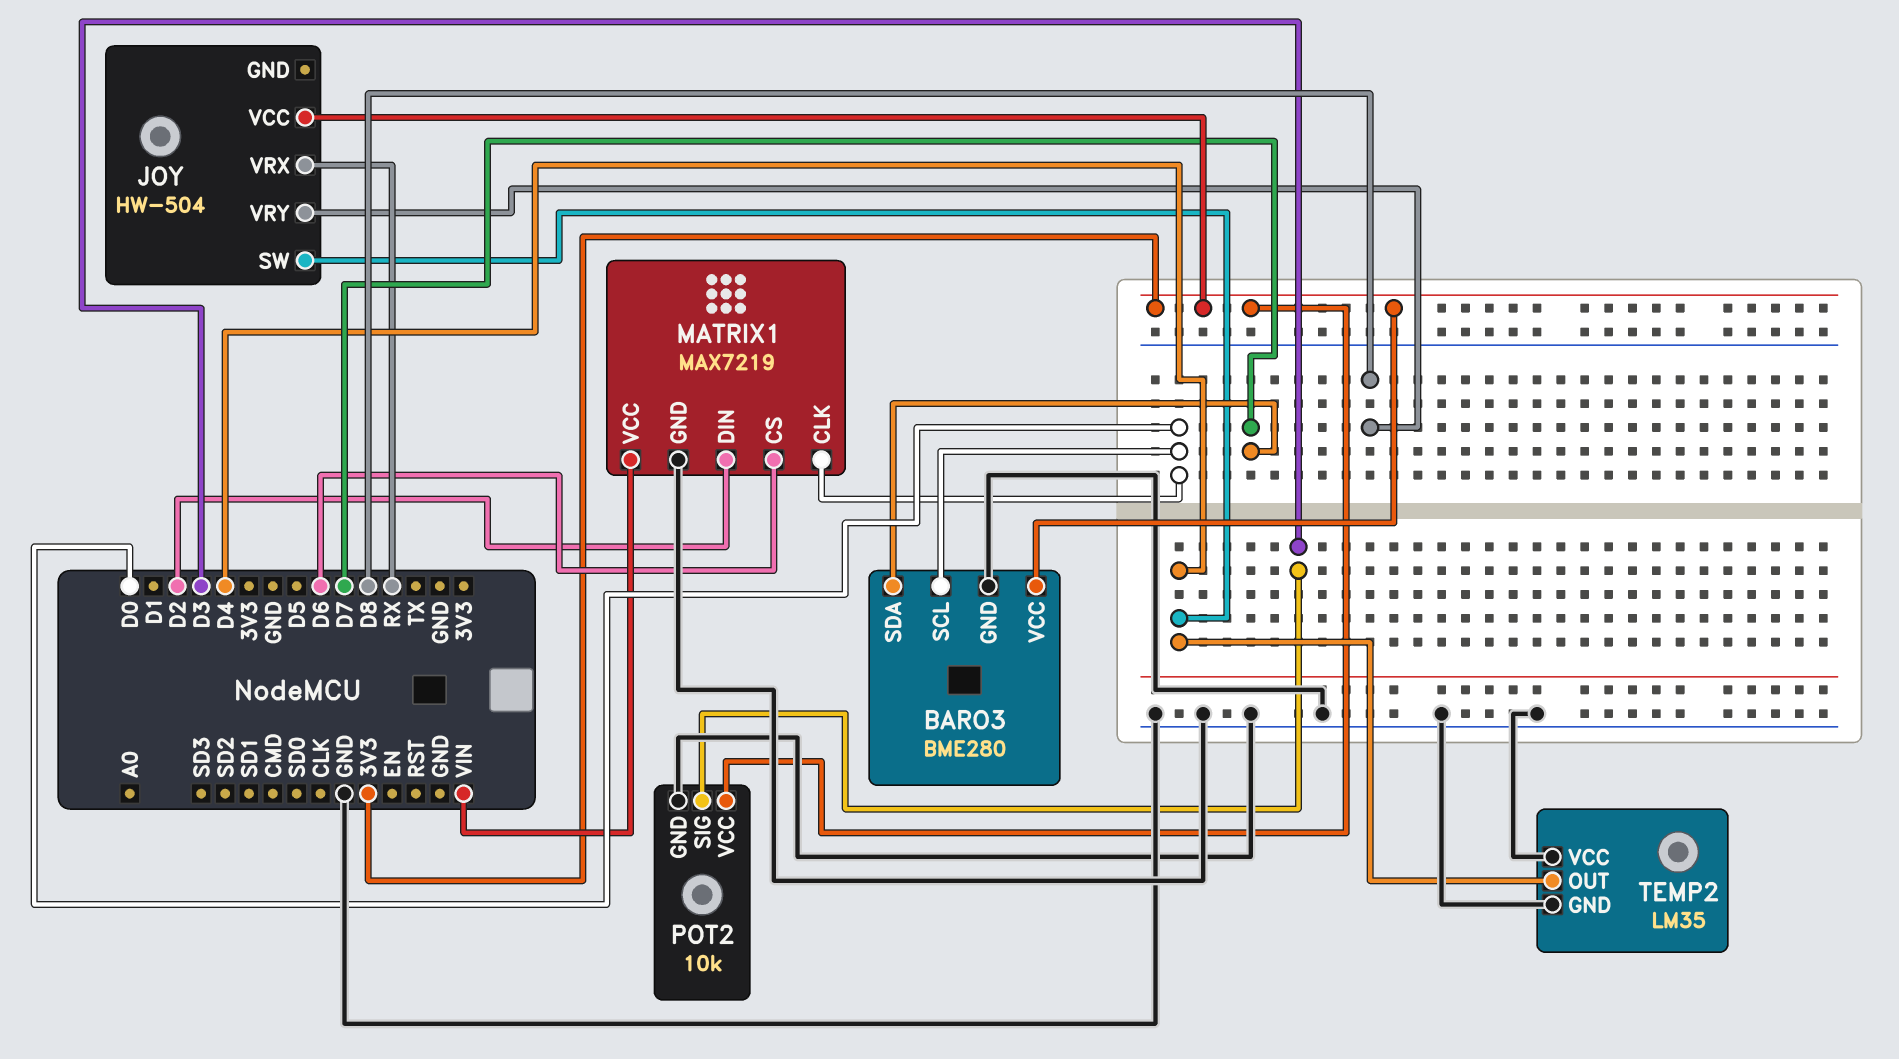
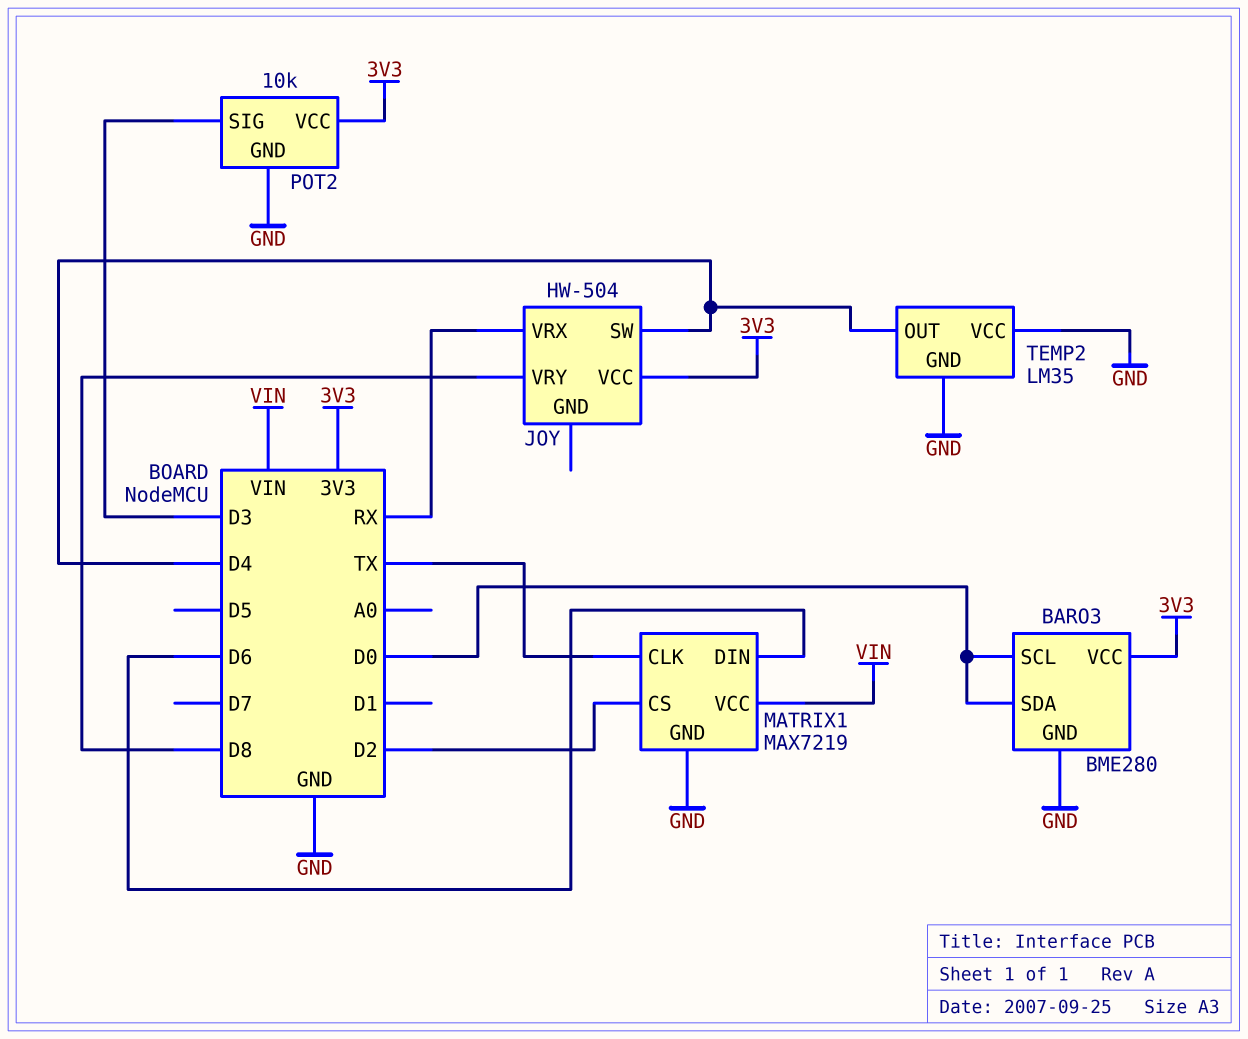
BARO3 pin SDA: D7 -> D0
MATRIX1 pin CLK: D0 -> TX
MATRIX1 pin CS: D6 -> D2
MATRIX1 pin DIN: D2 -> D6

